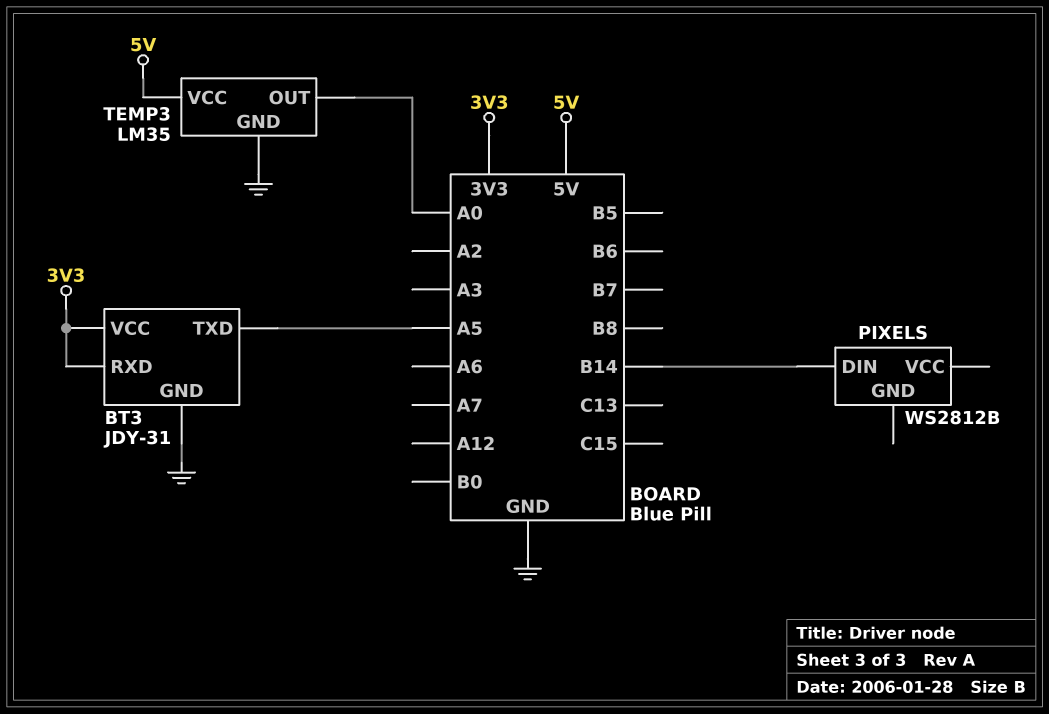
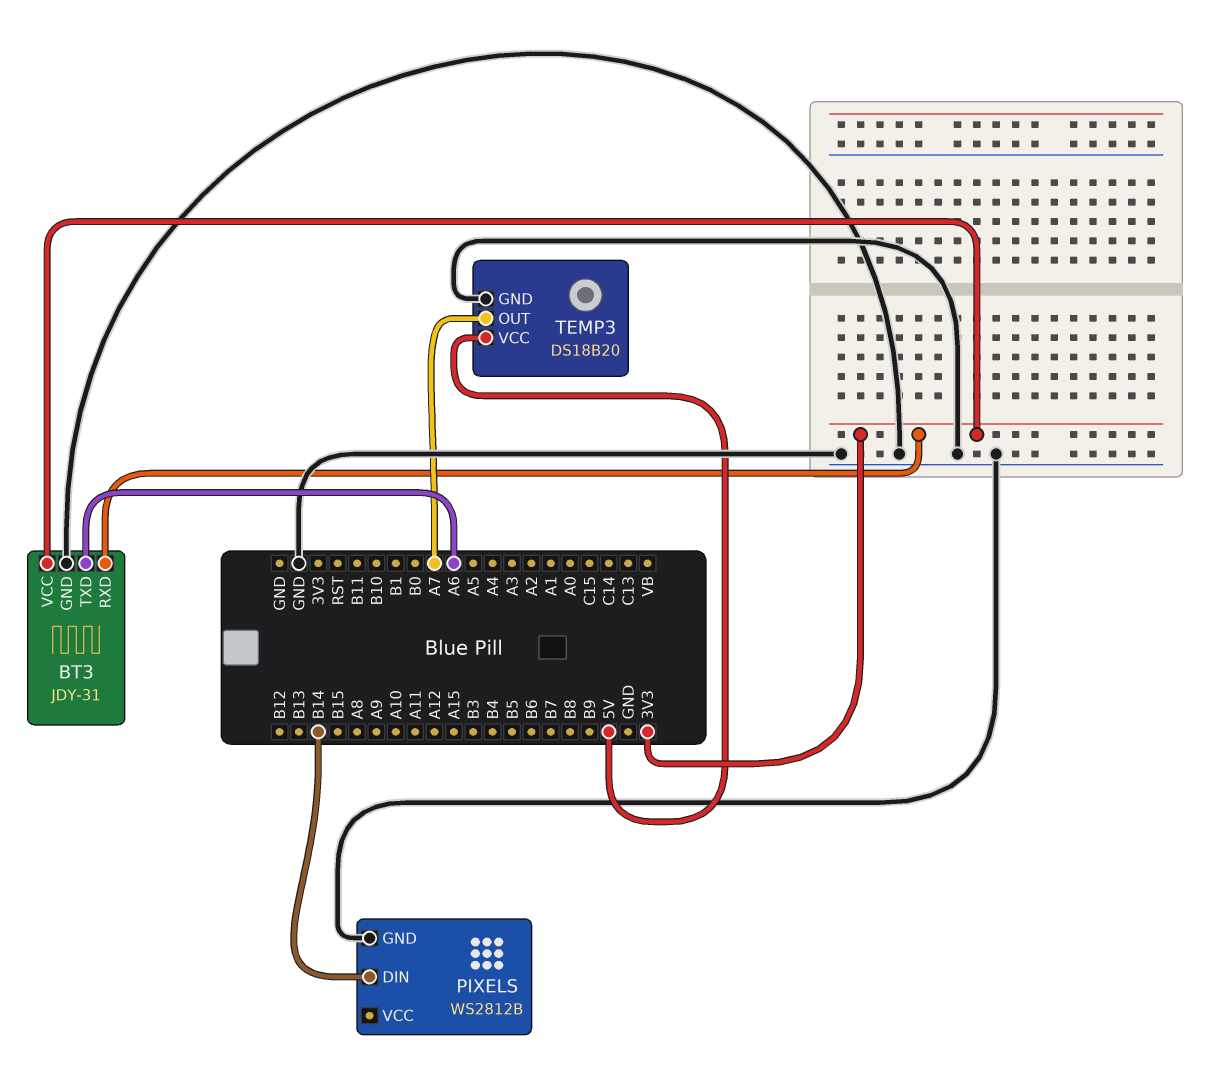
BT3 pin TXD: A5 -> A6
PIXELS pin GND: none -> GND
TEMP3: LM35 -> DS18B20
TEMP3 pin OUT: A0 -> A7

